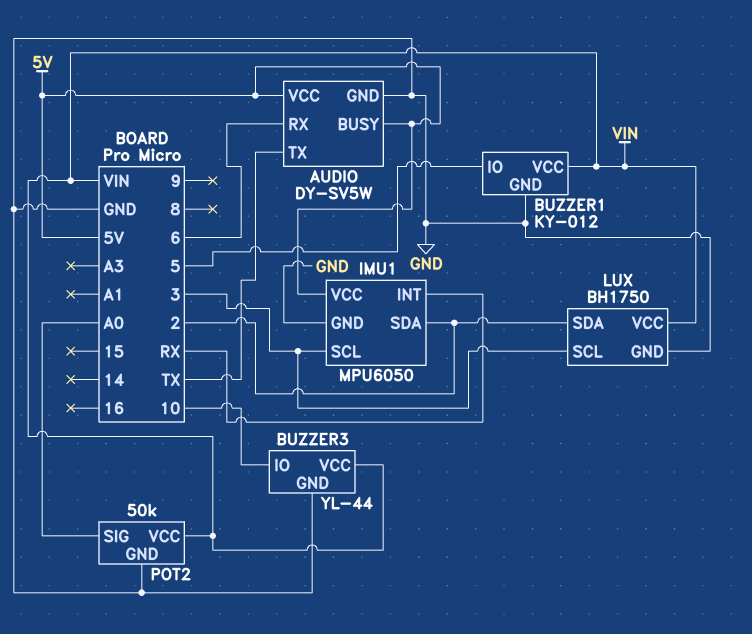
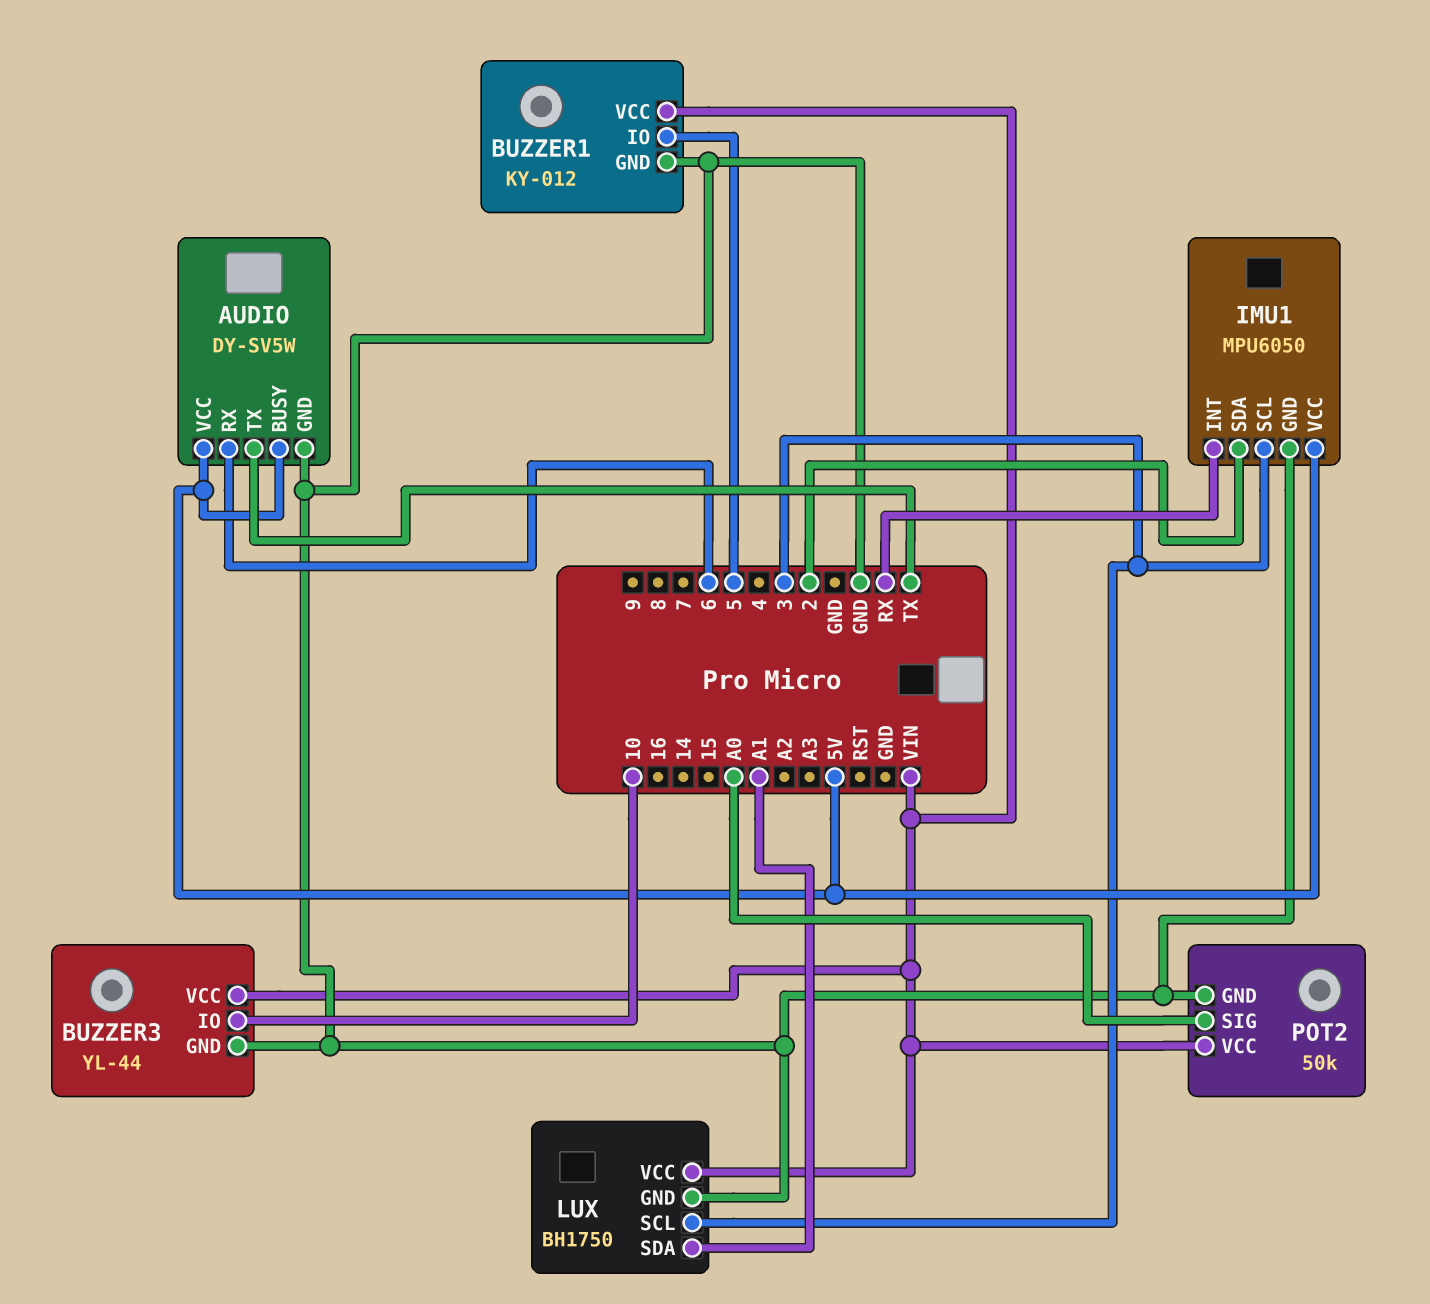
LUX pin SDA: 2 -> A1

